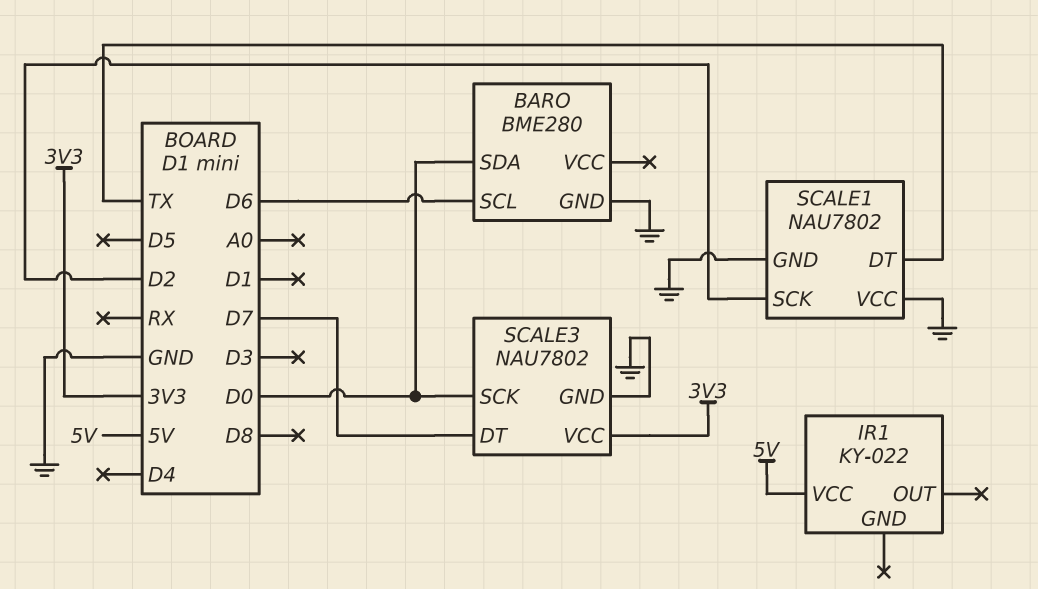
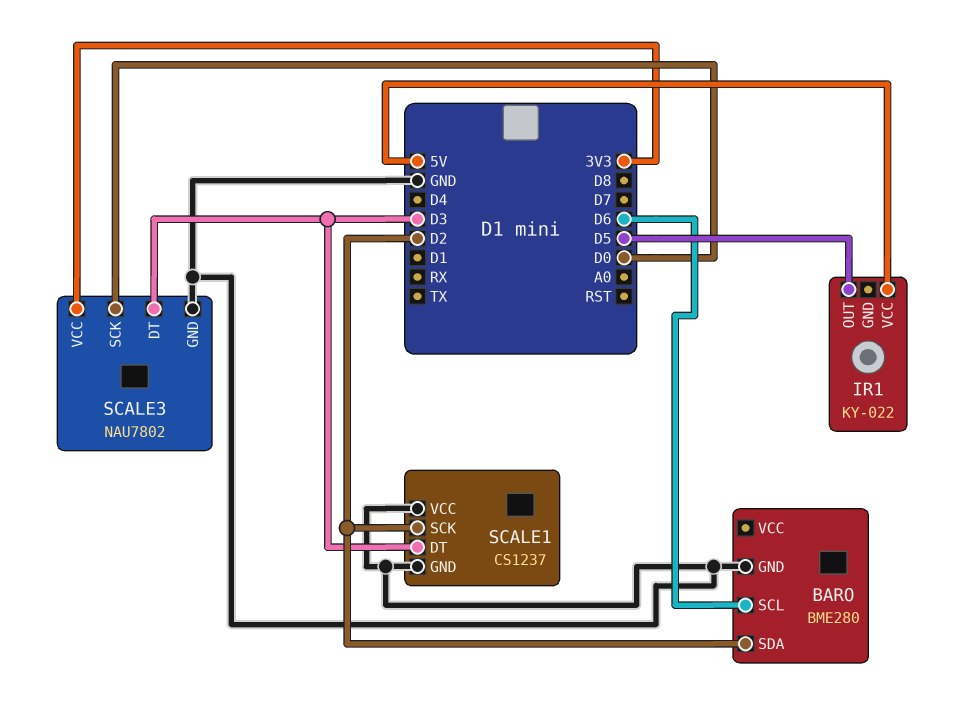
BARO pin SDA: D0 -> D2
IR1 pin OUT: none -> D5
SCALE1: NAU7802 -> CS1237
SCALE1 pin DT: TX -> D3
SCALE3 pin DT: D7 -> D3

